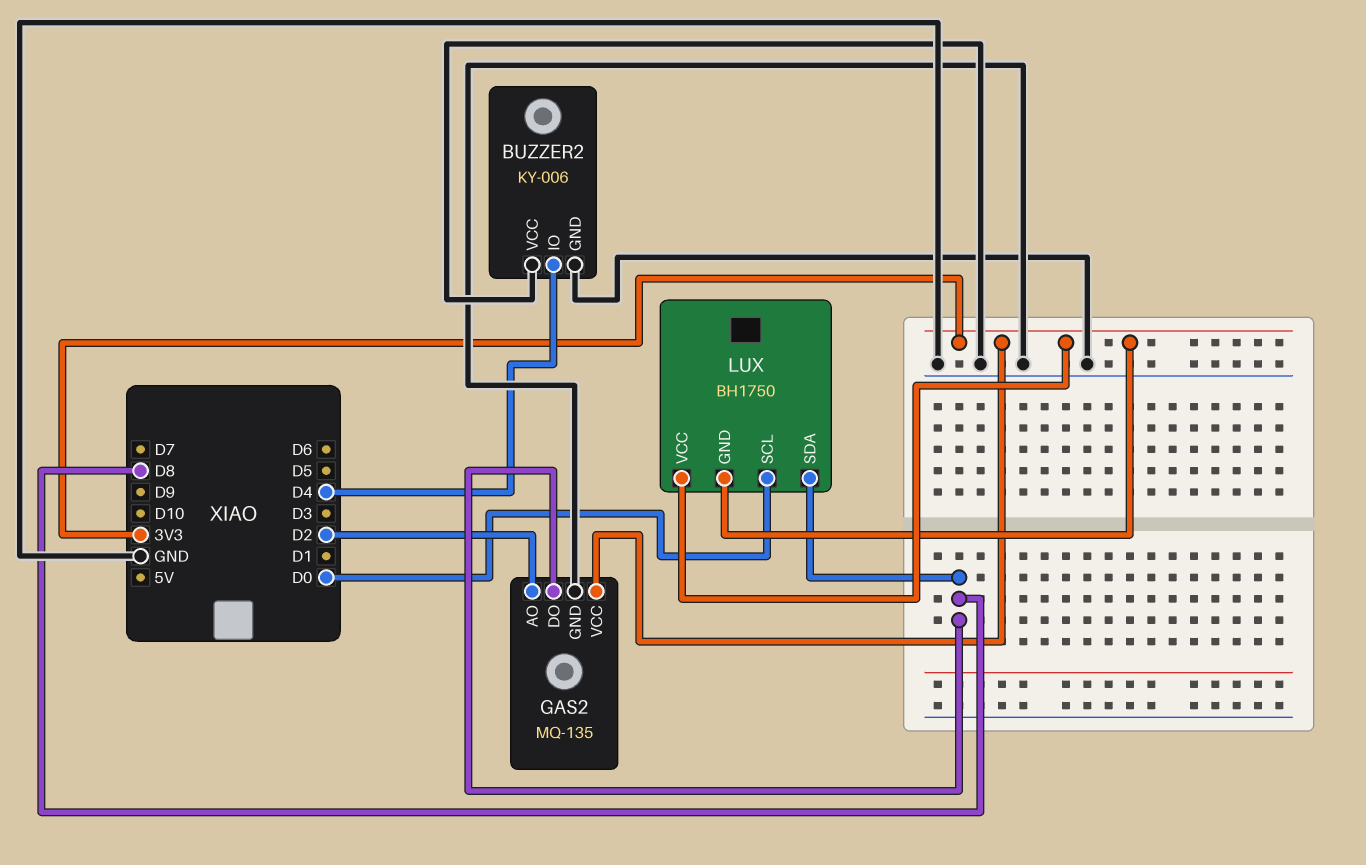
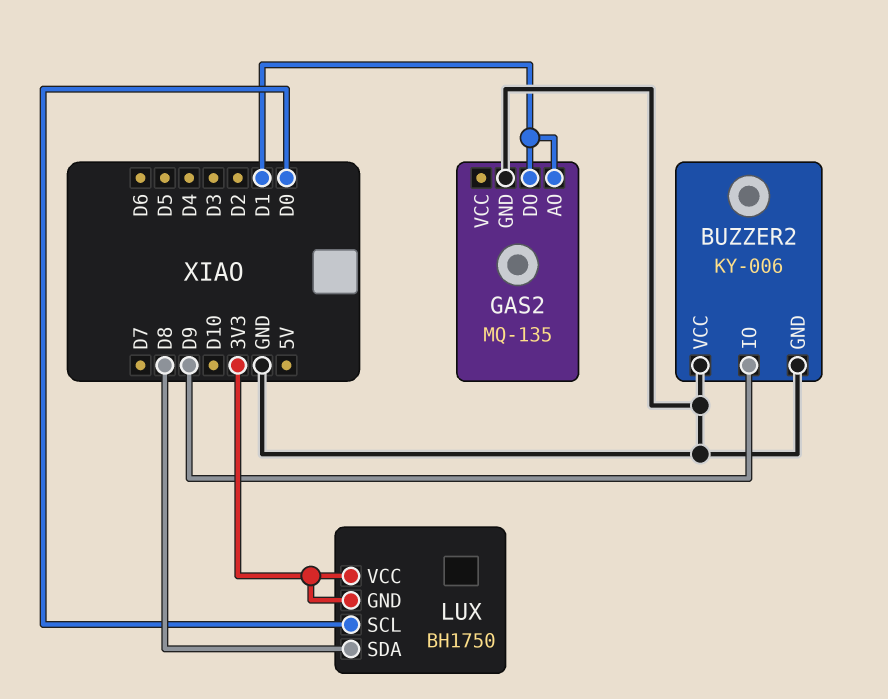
BUZZER2 pin IO: D4 -> D9
GAS2 pin AO: D2 -> D1
GAS2 pin DO: D8 -> D1
GAS2 pin VCC: 3V3 -> none

